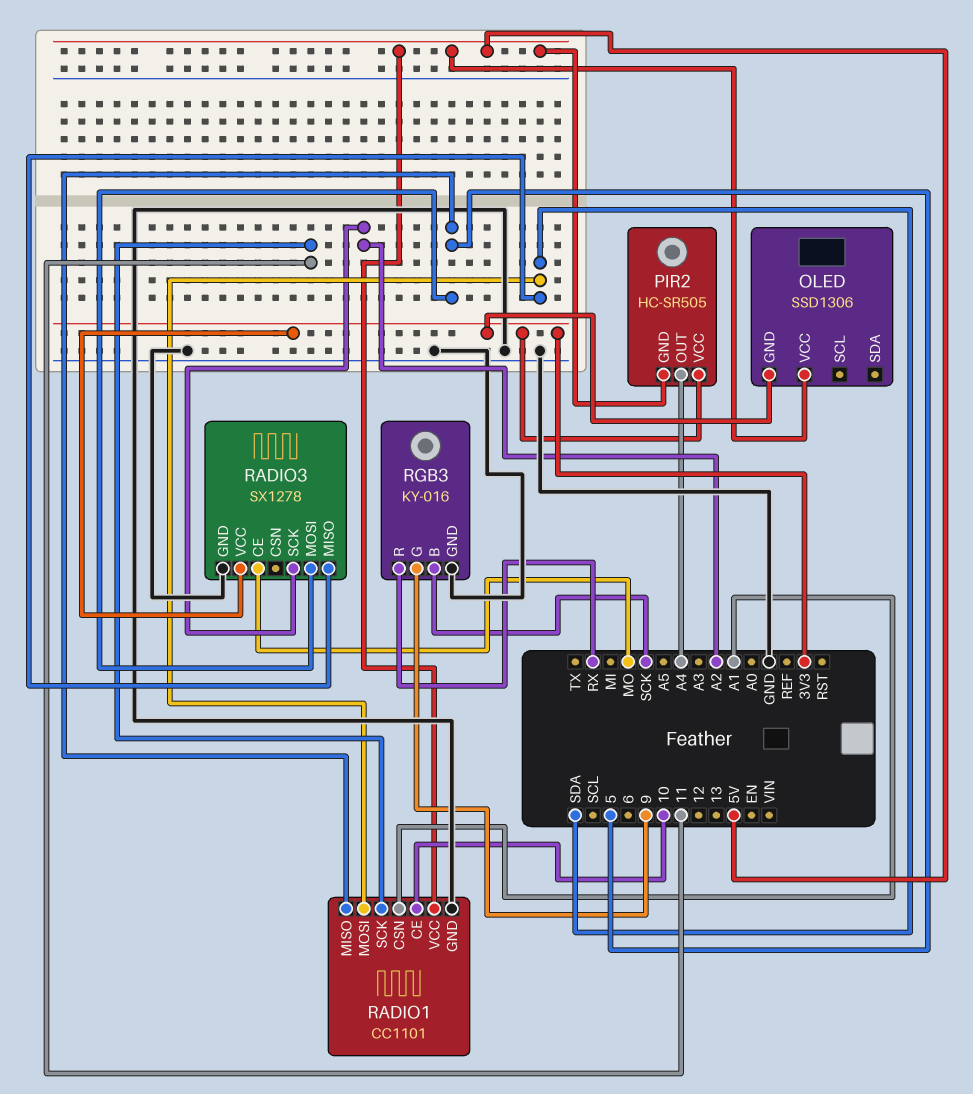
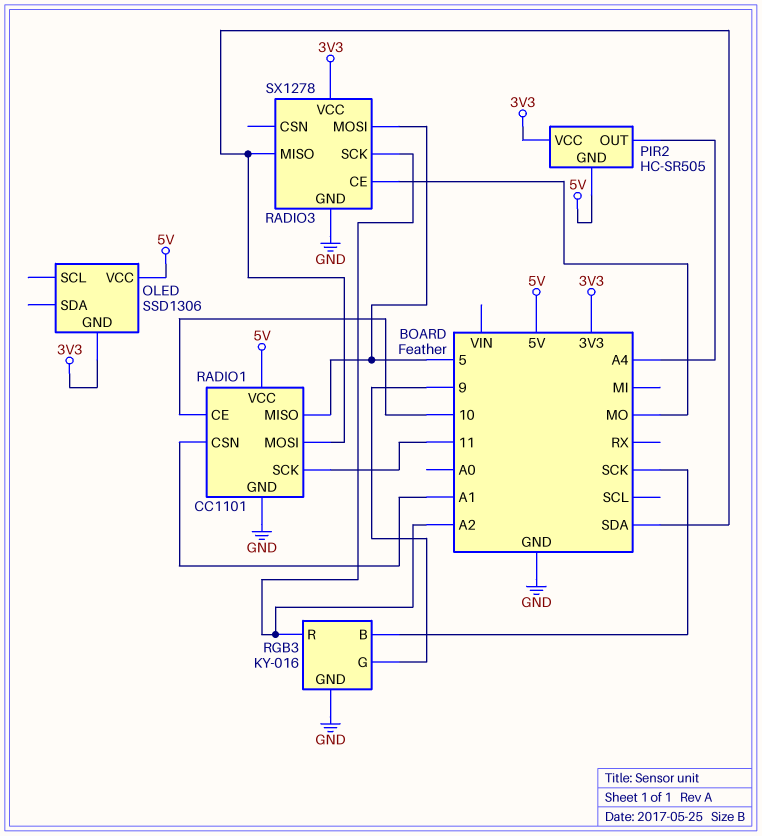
RGB3 pin R: RX -> A2

